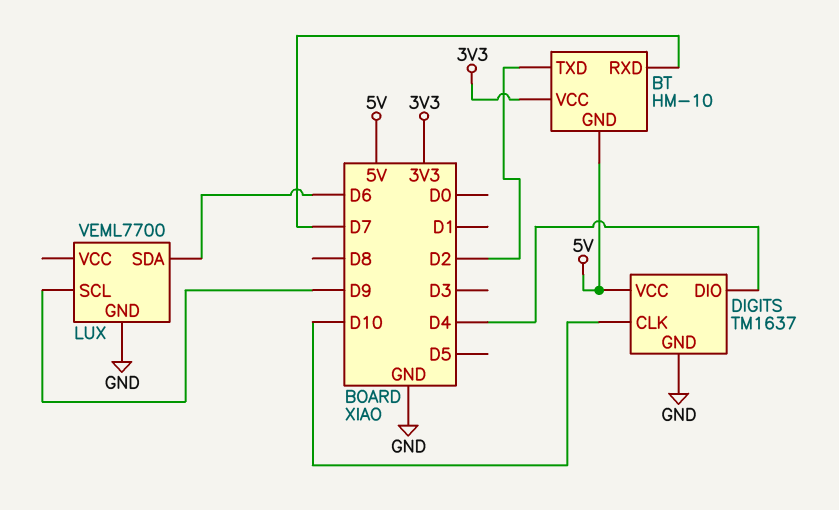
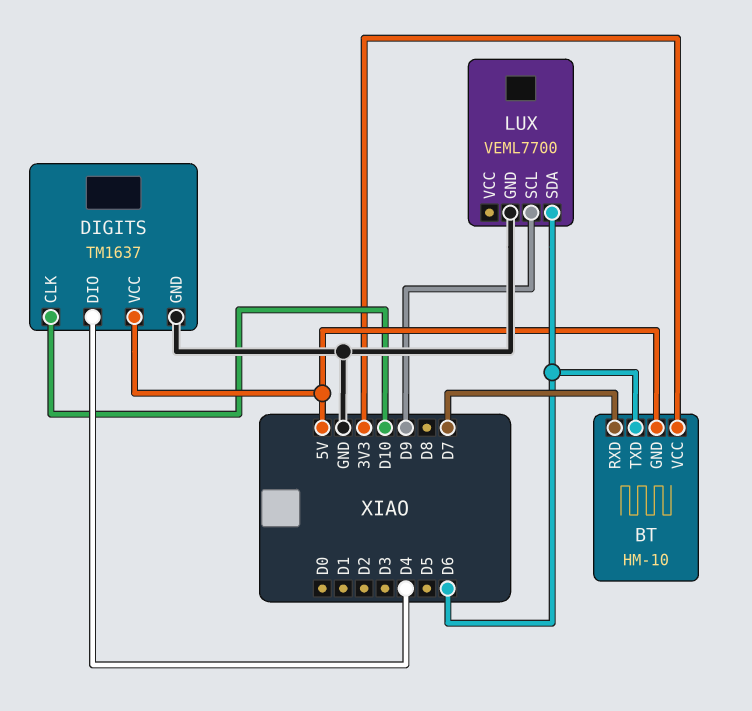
BT pin TXD: D2 -> D6

